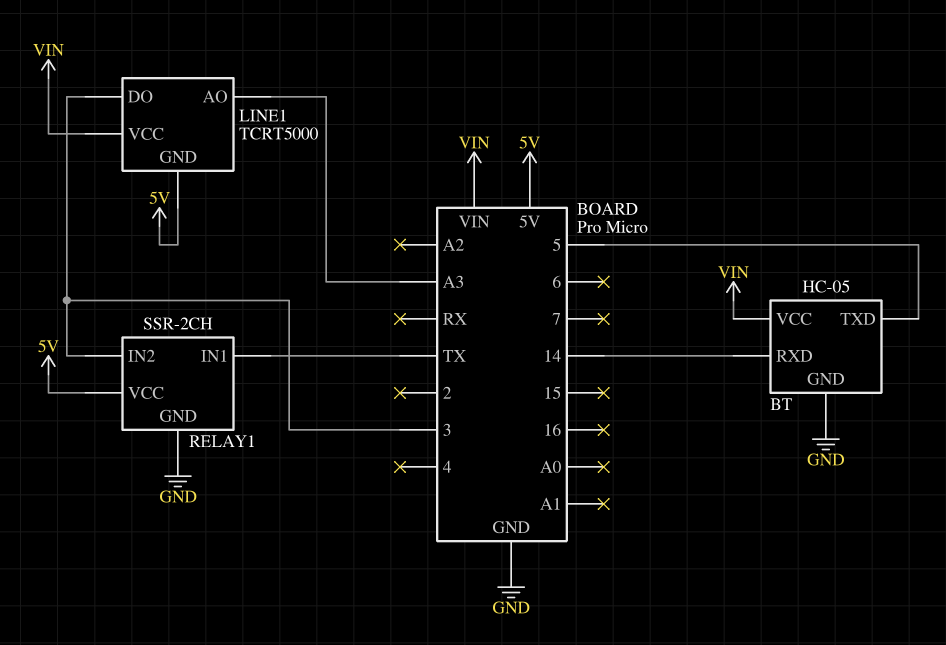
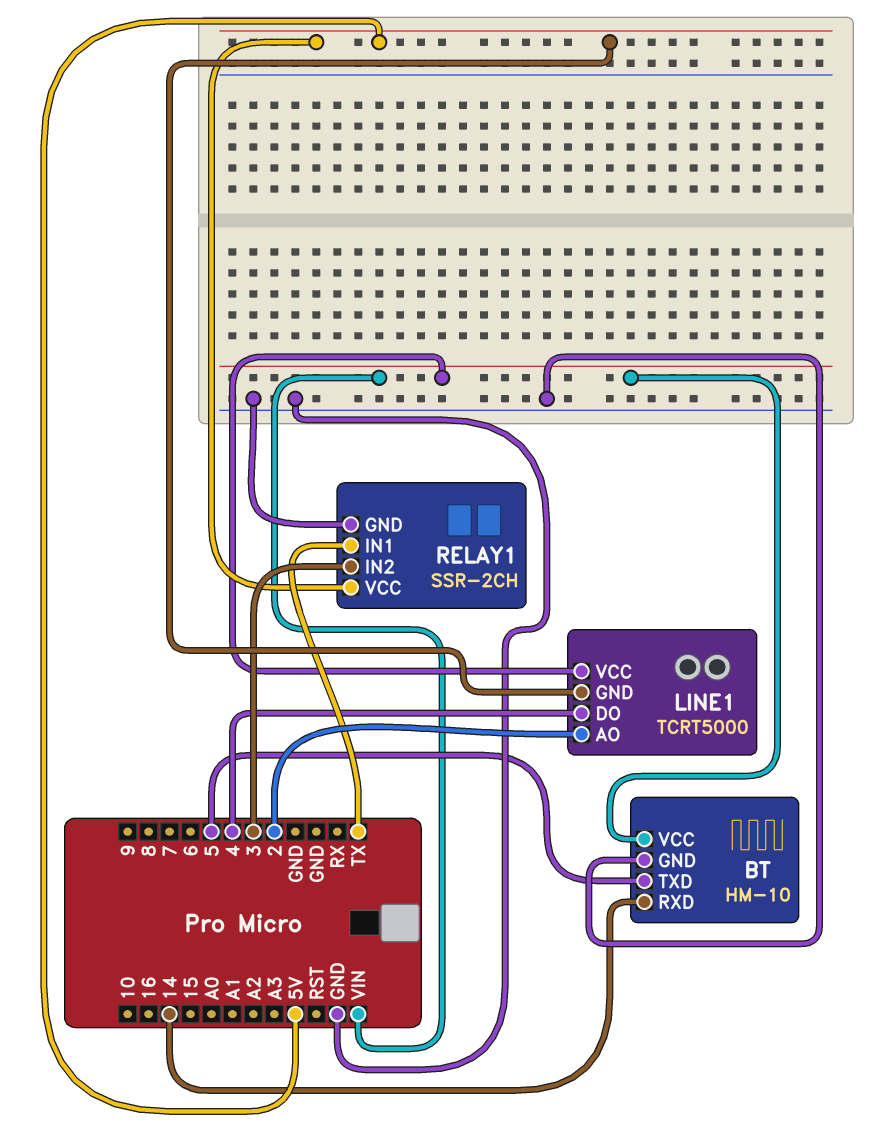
BT: HC-05 -> HM-10
LINE1 pin AO: A3 -> 2
LINE1 pin DO: 3 -> 4

